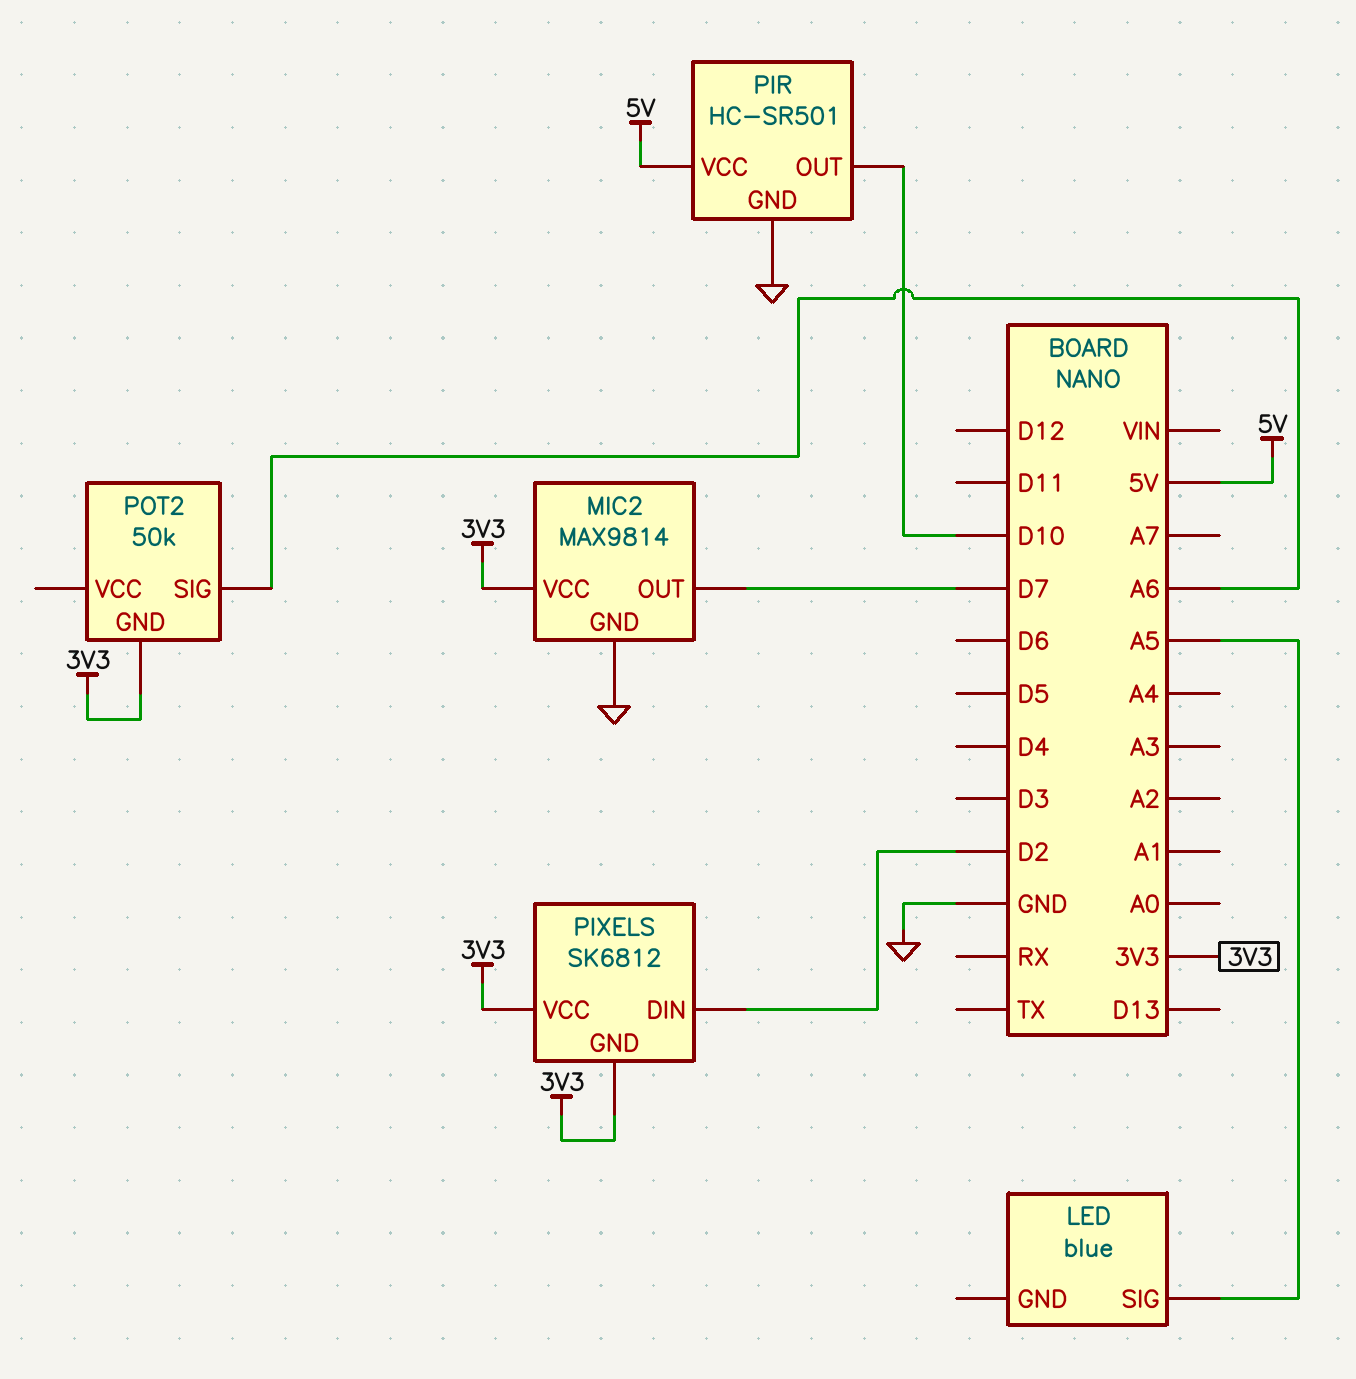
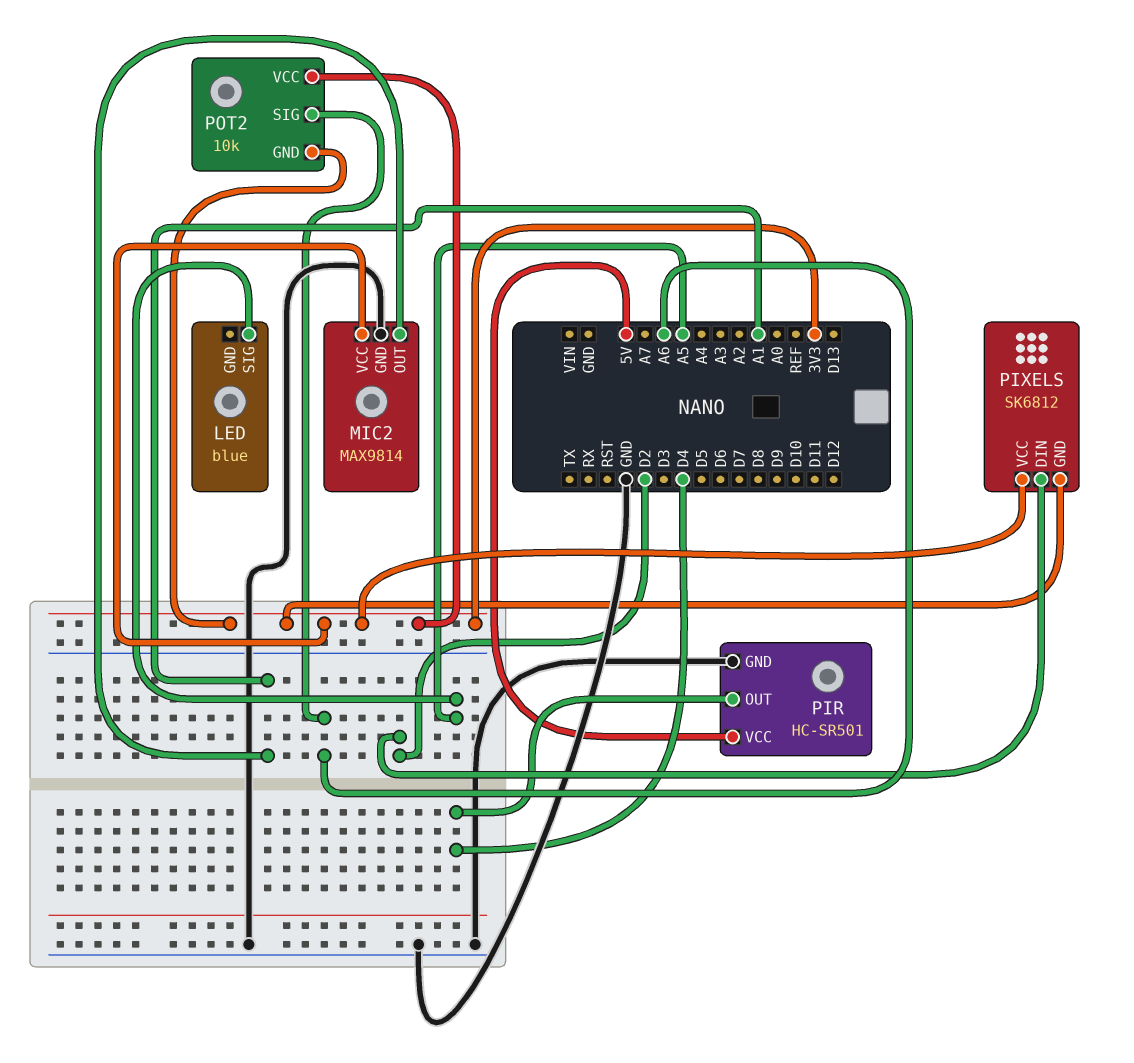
MIC2 pin OUT: D7 -> A1
PIR pin OUT: D10 -> D4
POT2: 50k -> 10k
POT2 pin VCC: none -> 3V3

